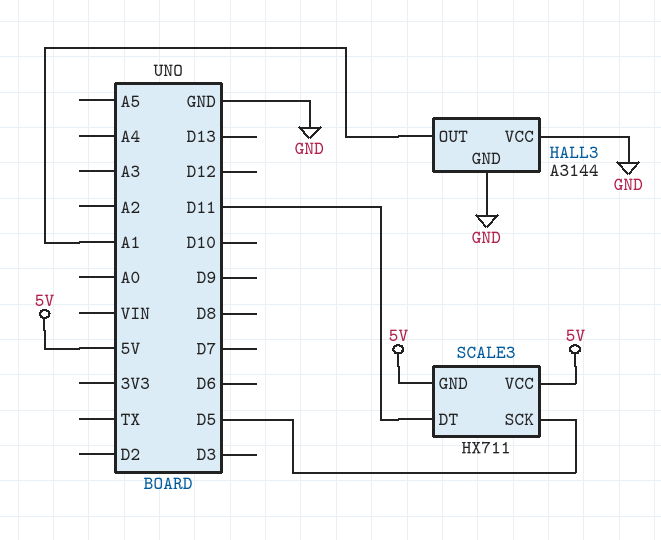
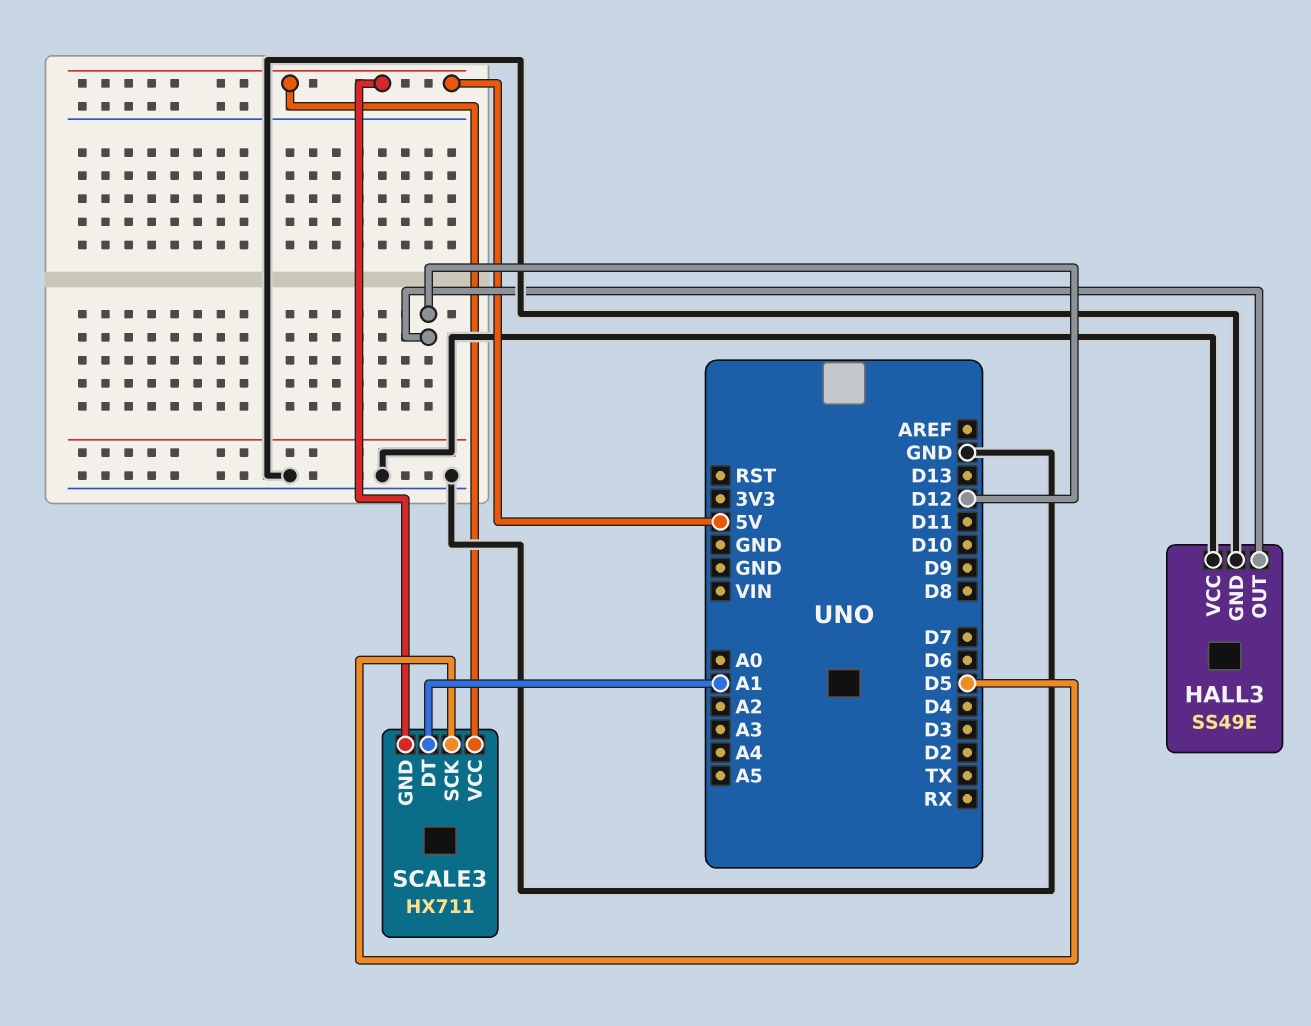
HALL3: A3144 -> SS49E
HALL3 pin OUT: A1 -> D12
SCALE3 pin DT: D11 -> A1

